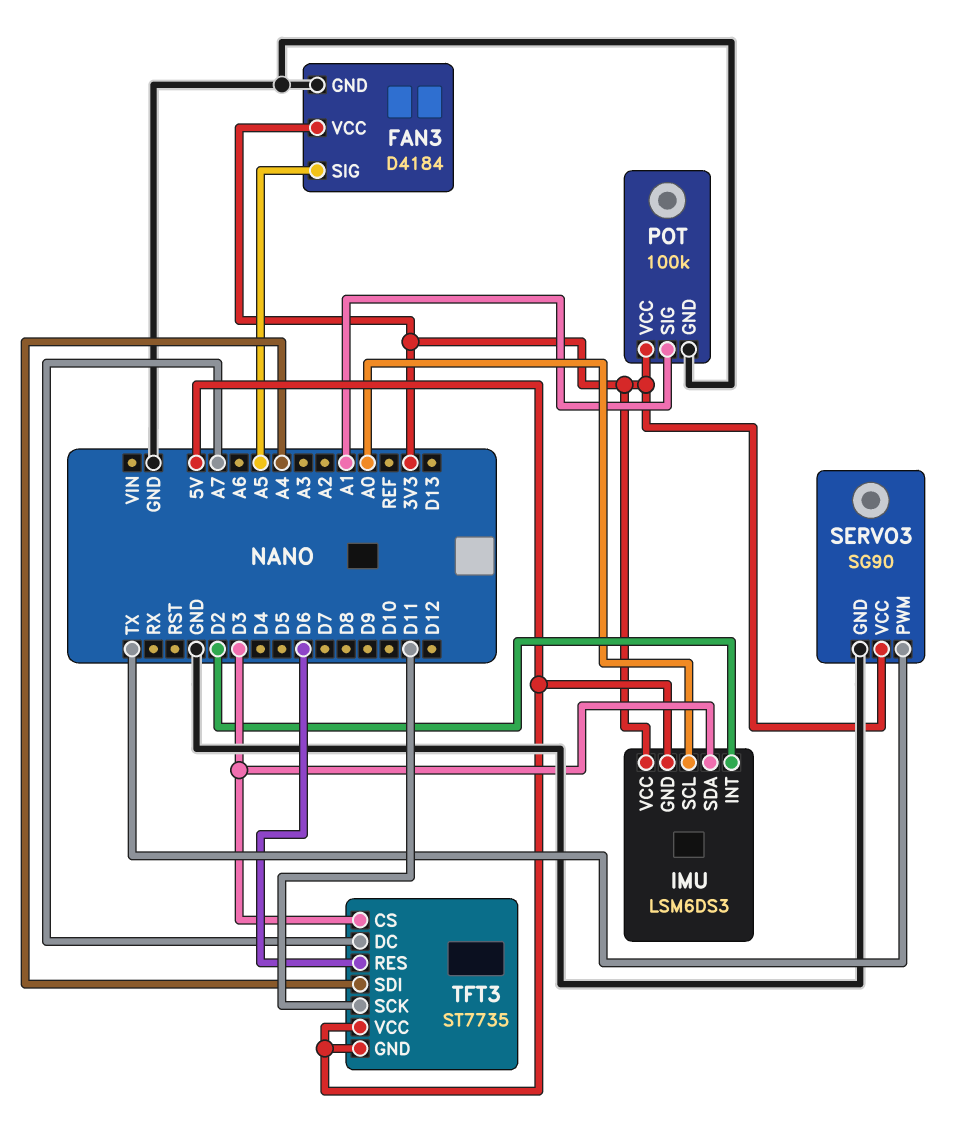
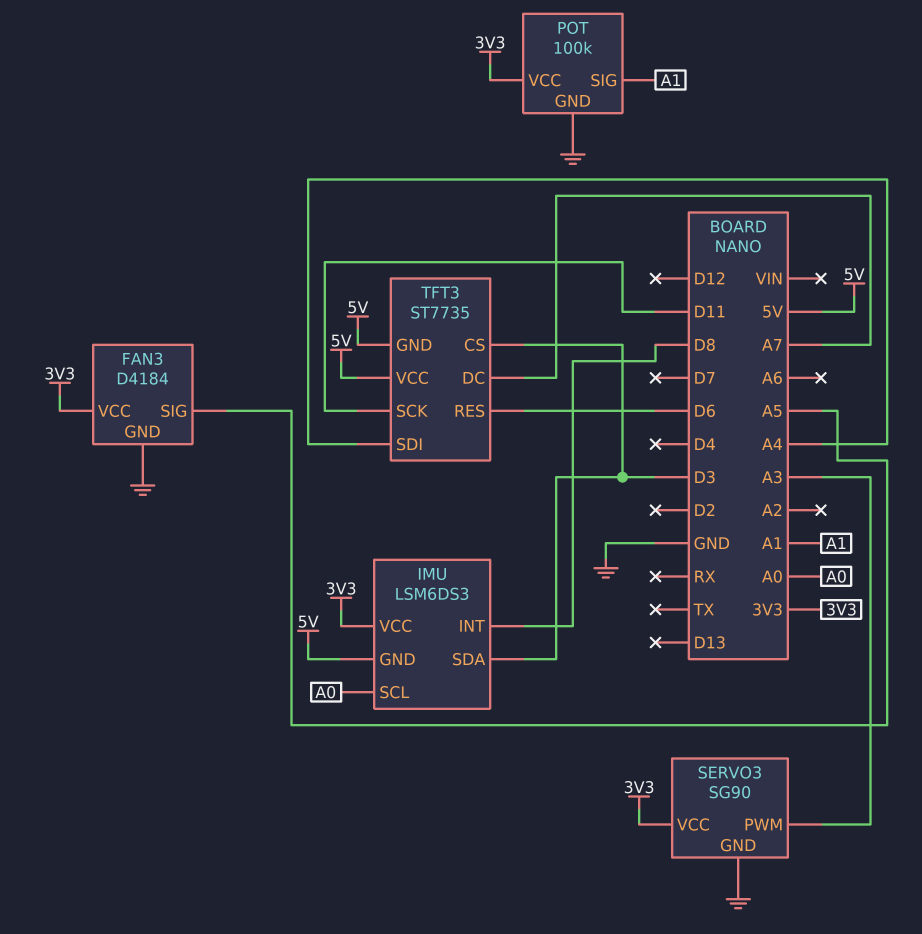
IMU pin INT: D2 -> D8
SERVO3 pin PWM: TX -> A3

